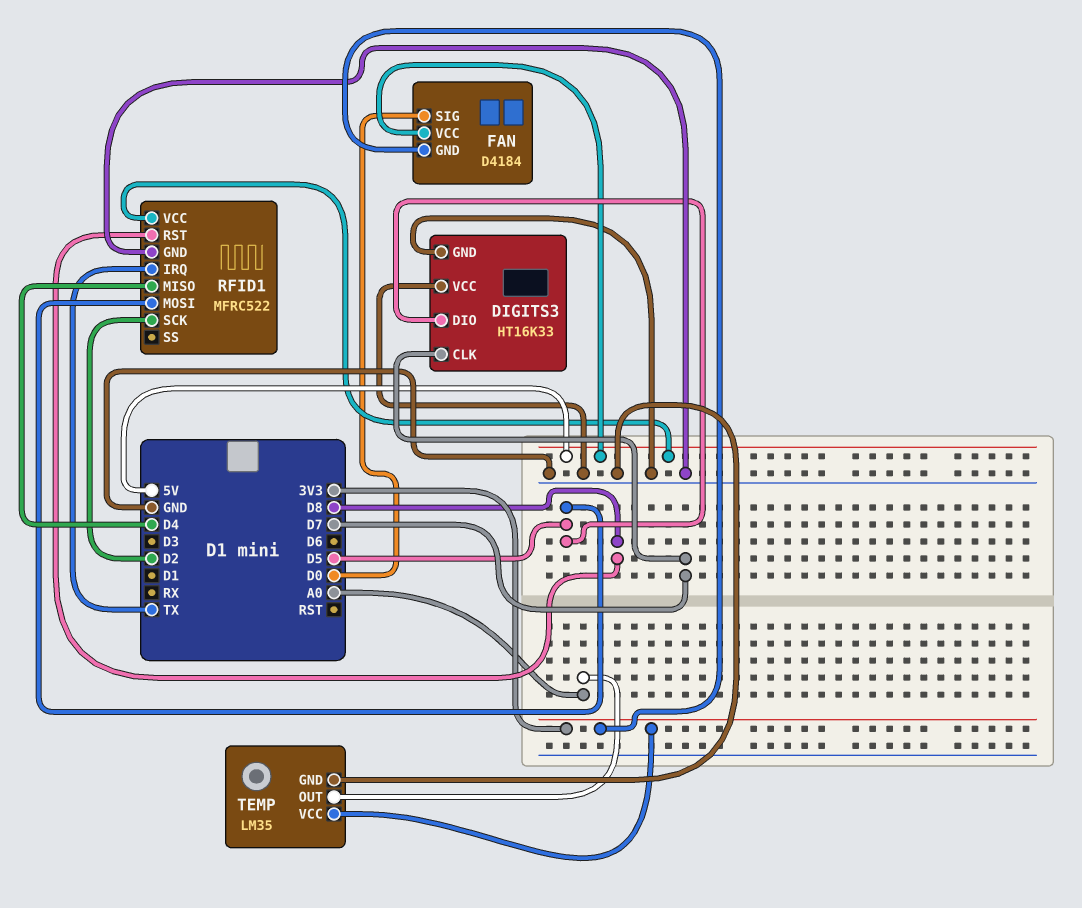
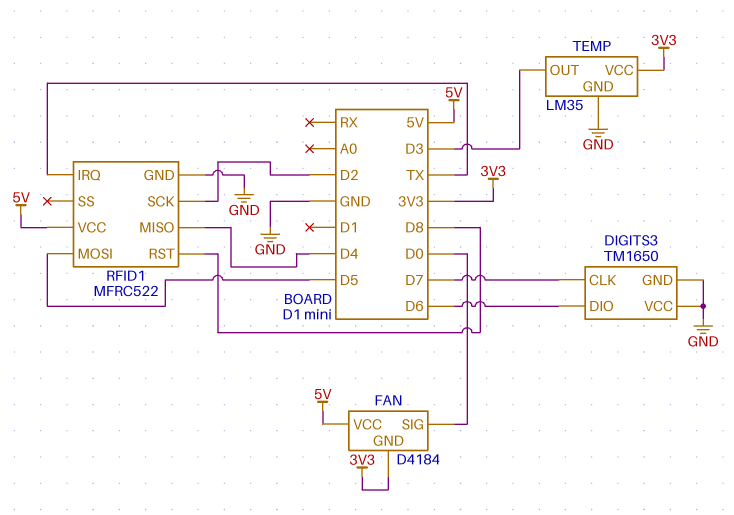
DIGITS3: HT16K33 -> TM1650
DIGITS3 pin DIO: D5 -> D6
TEMP pin OUT: A0 -> D3

